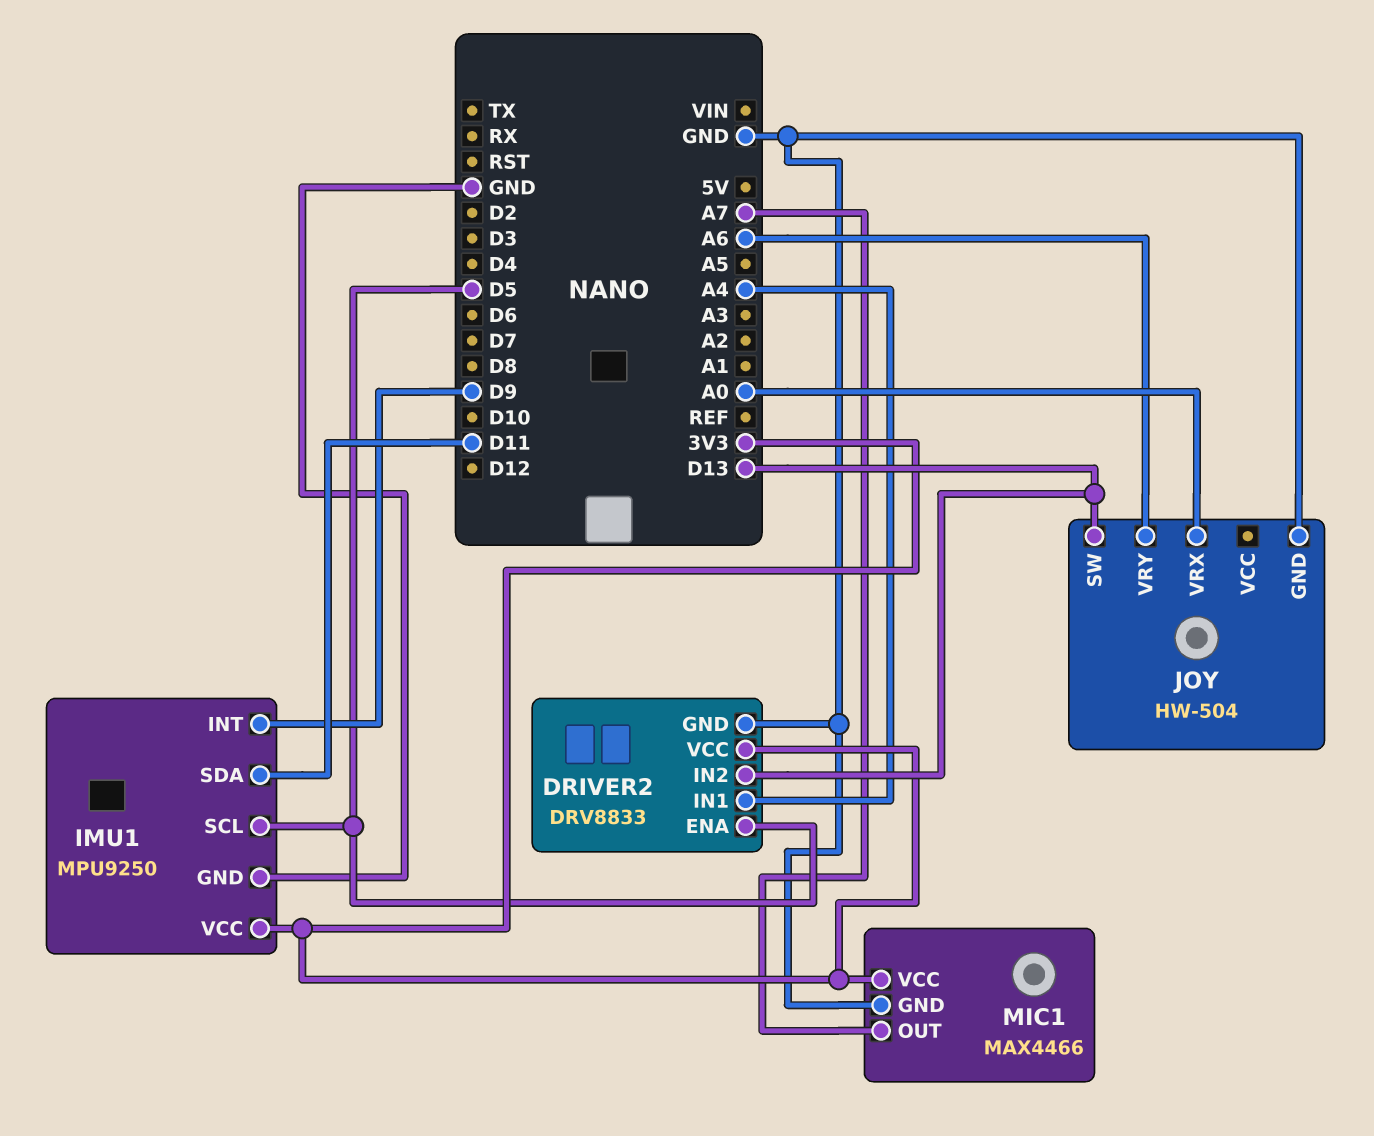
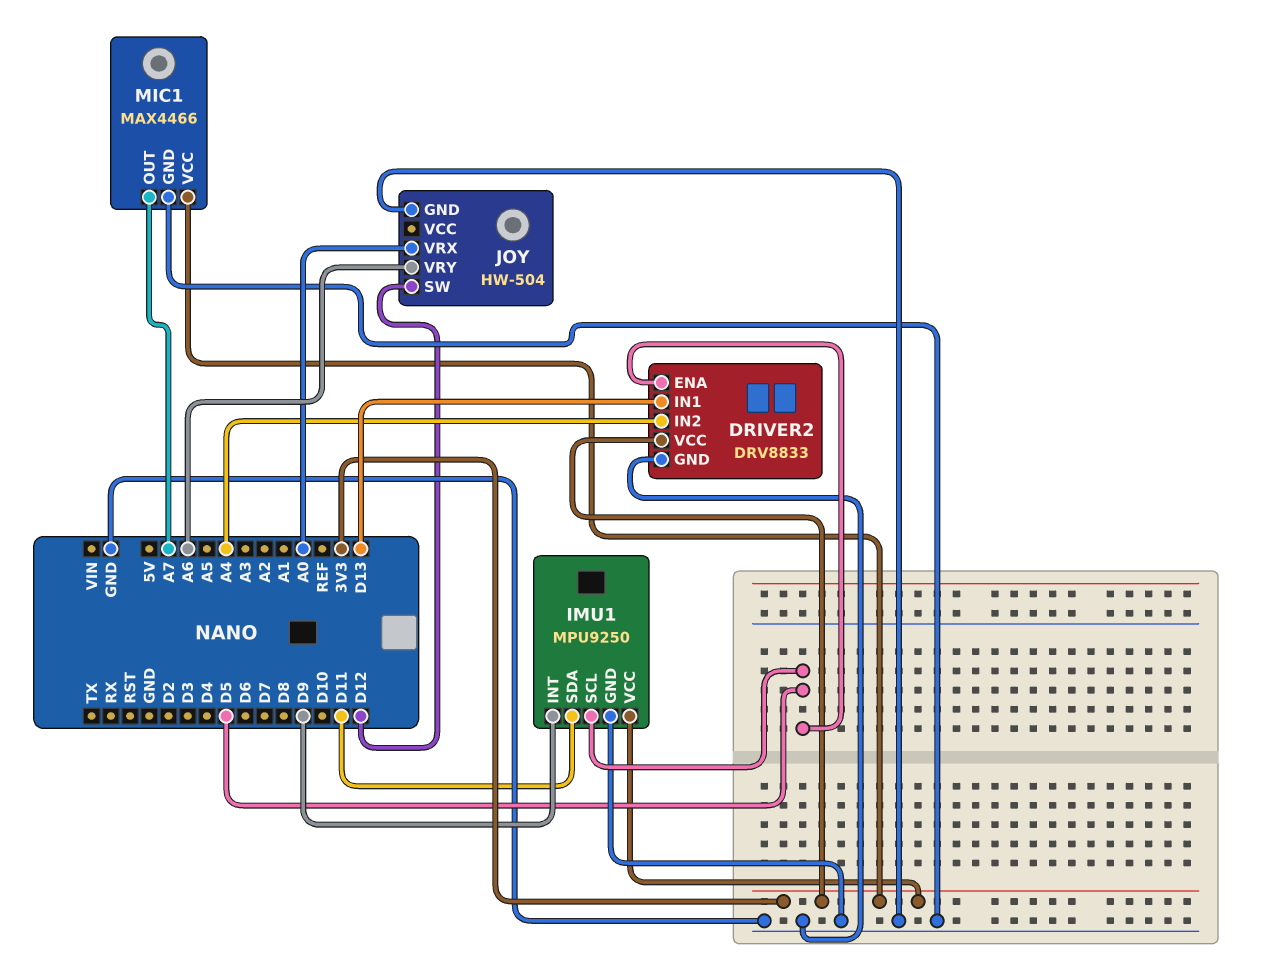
DRIVER2 pin IN1: A4 -> D13
DRIVER2 pin IN2: D13 -> A4
JOY pin SW: D13 -> D12

